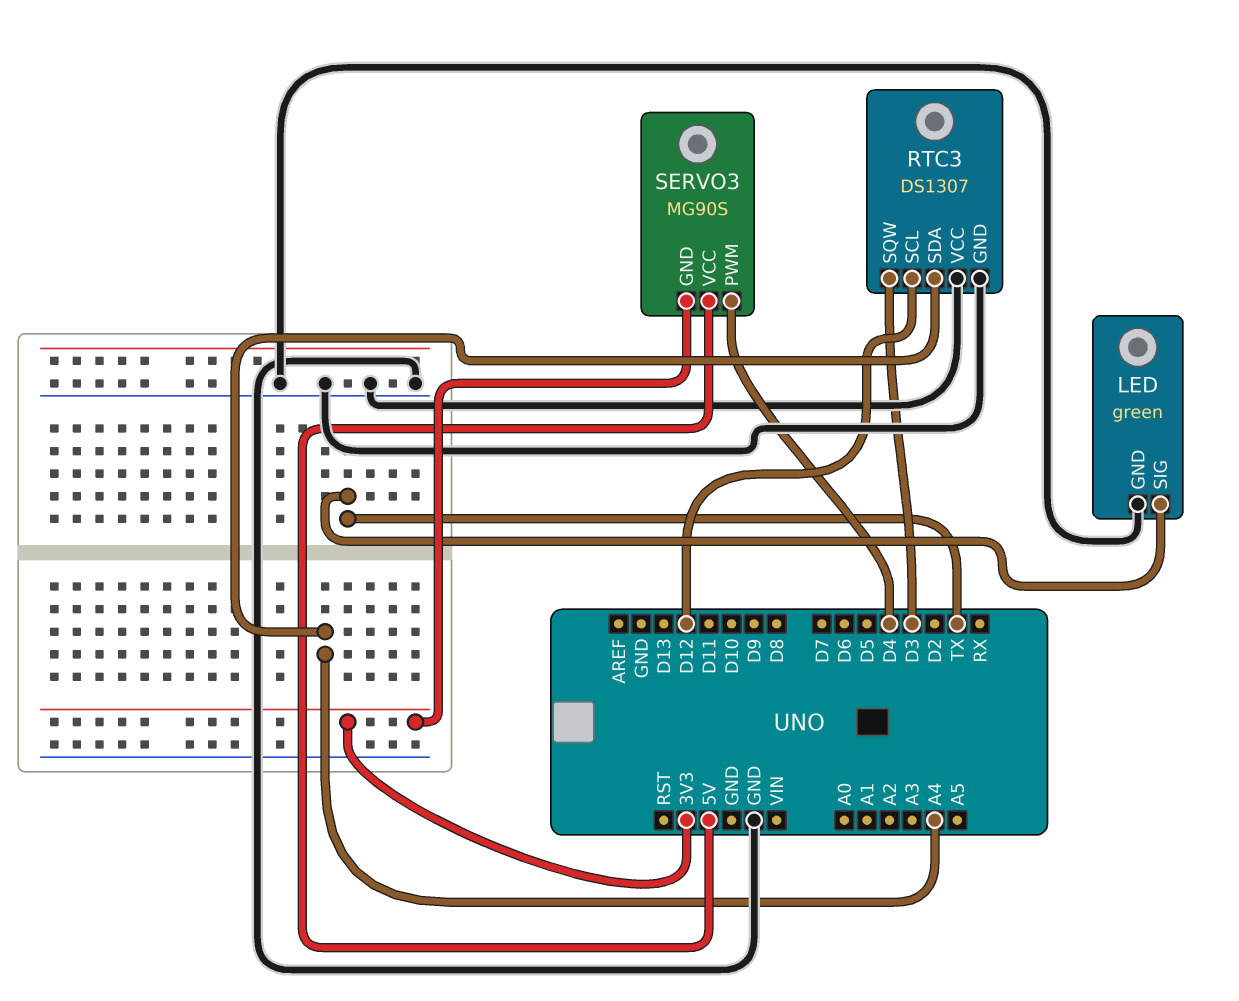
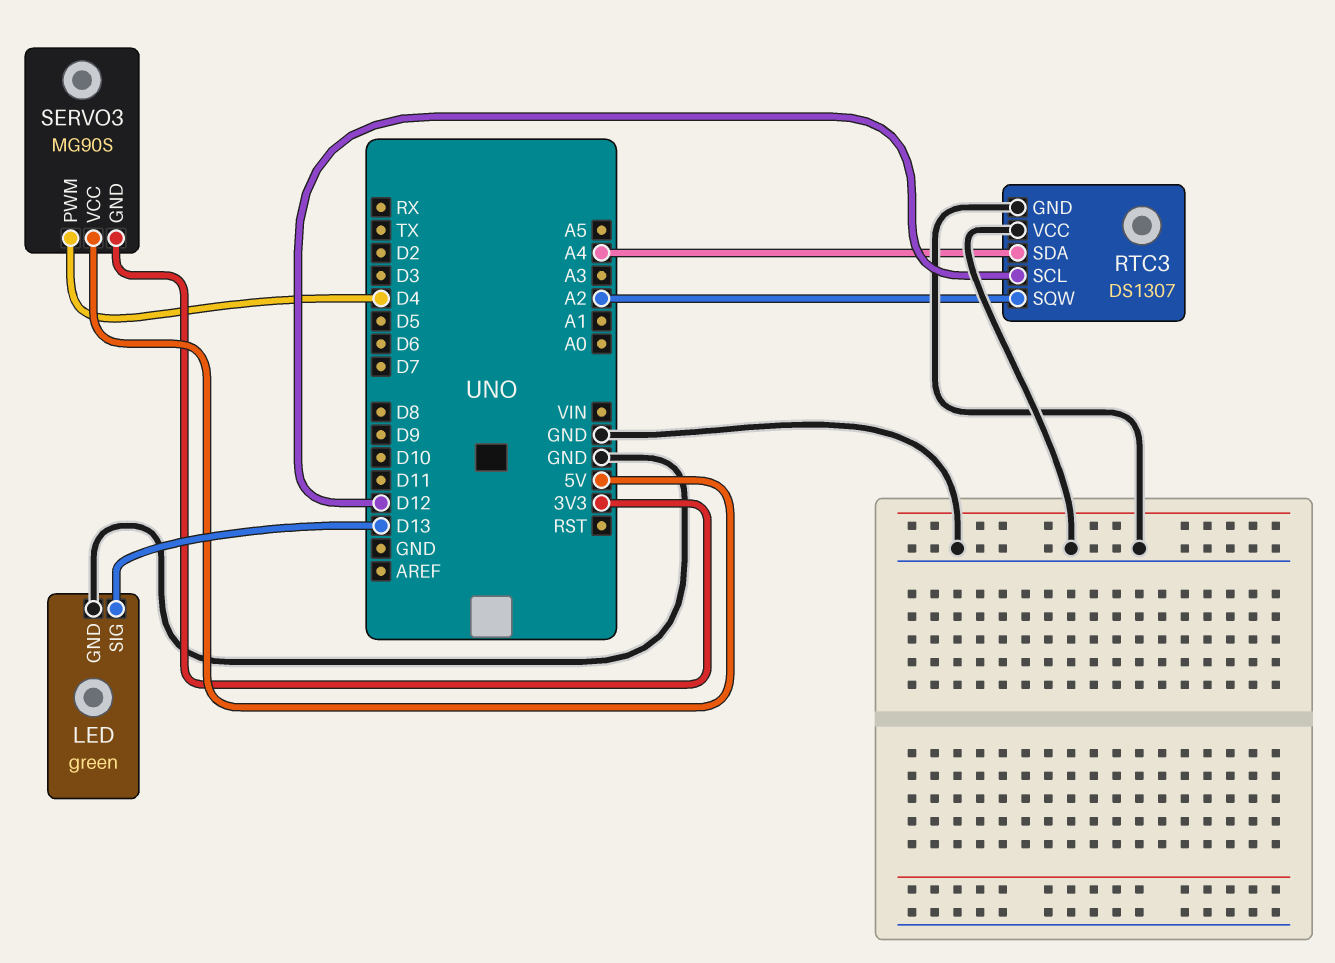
LED pin SIG: TX -> D13
RTC3 pin SQW: D3 -> A2

